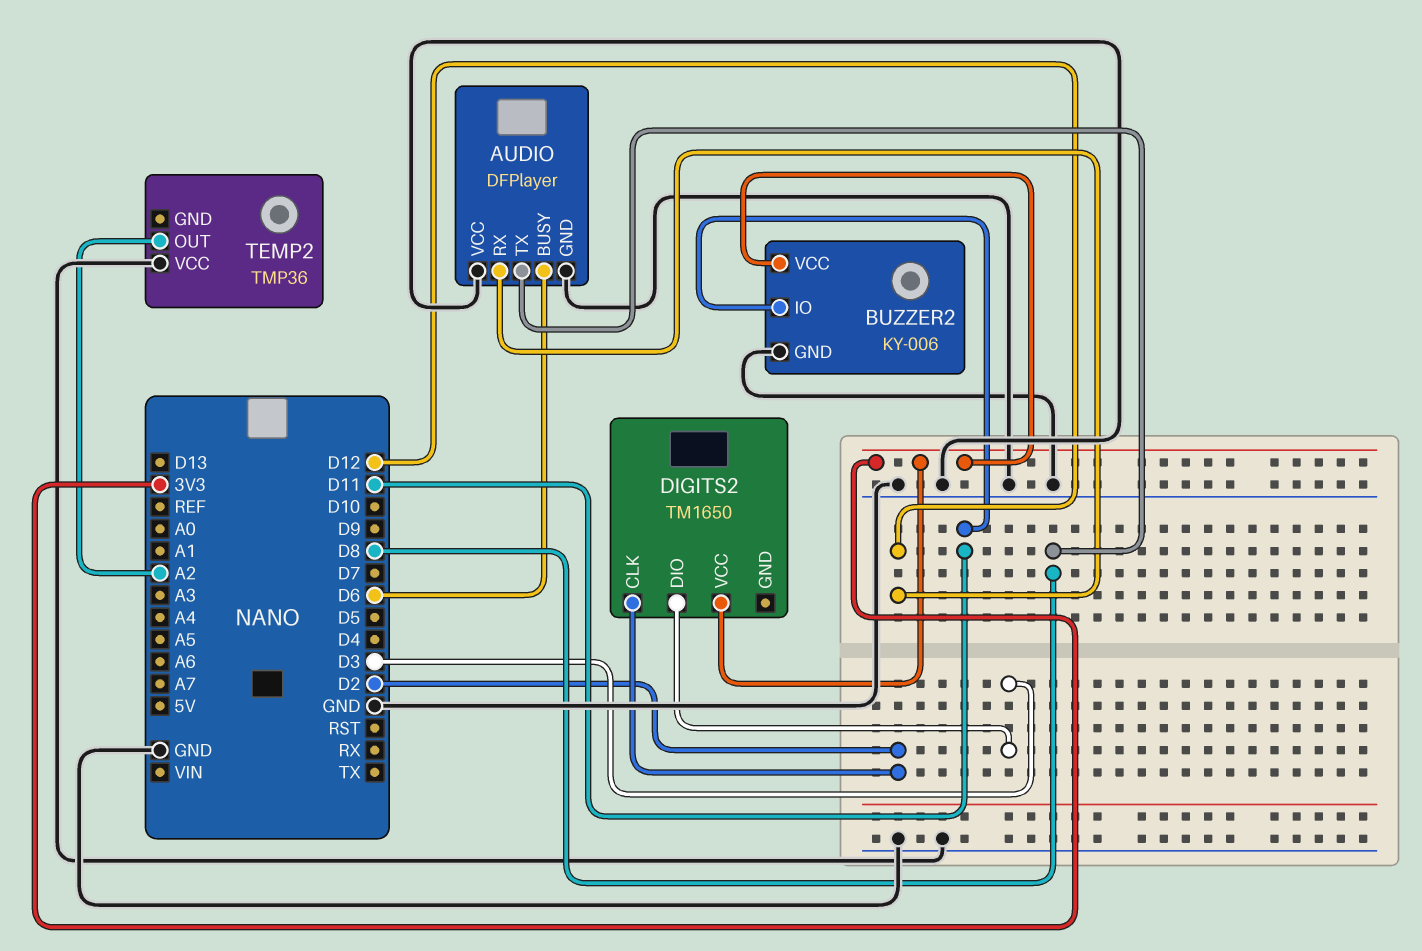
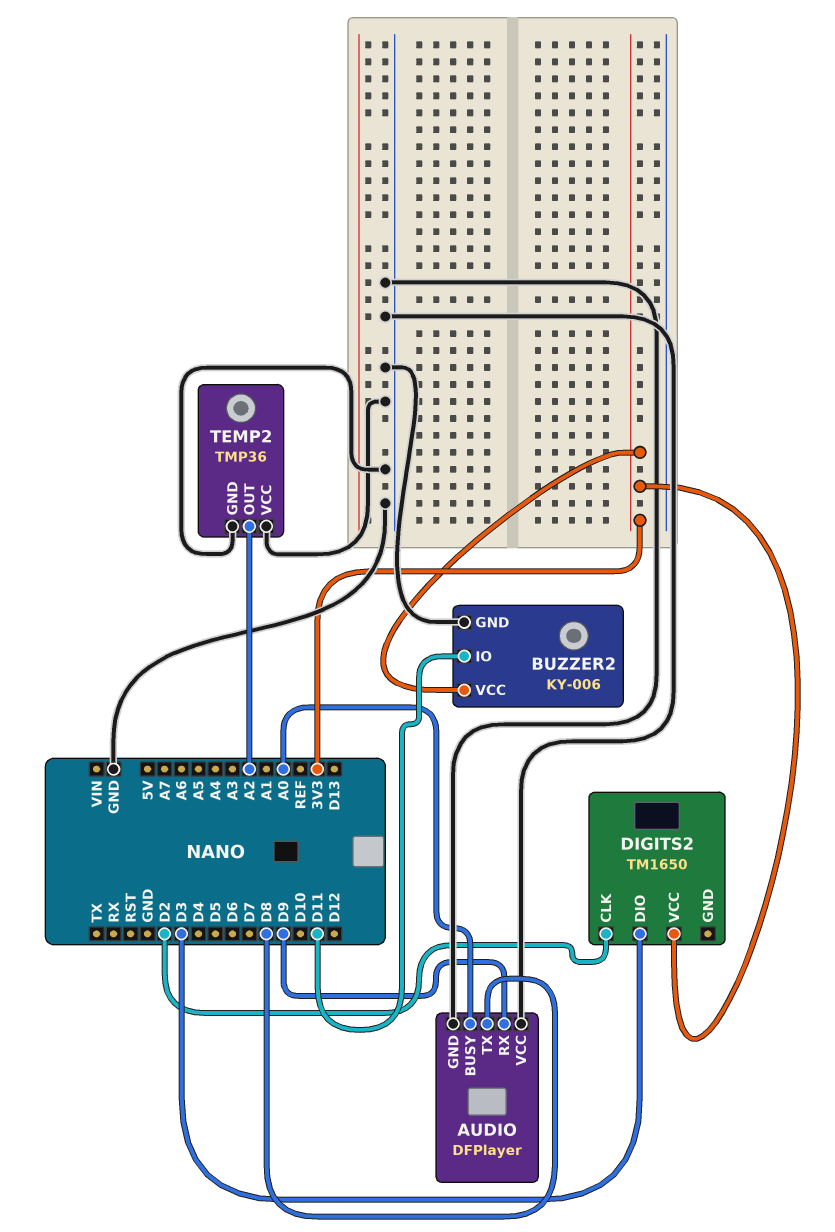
AUDIO pin BUSY: D6 -> A0
AUDIO pin RX: D12 -> D9
TEMP2 pin GND: none -> GND

